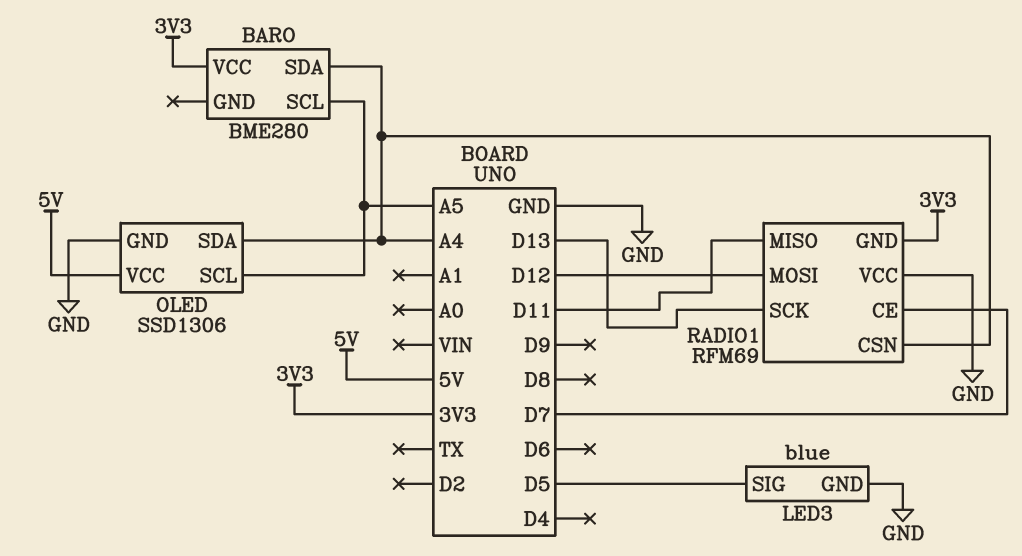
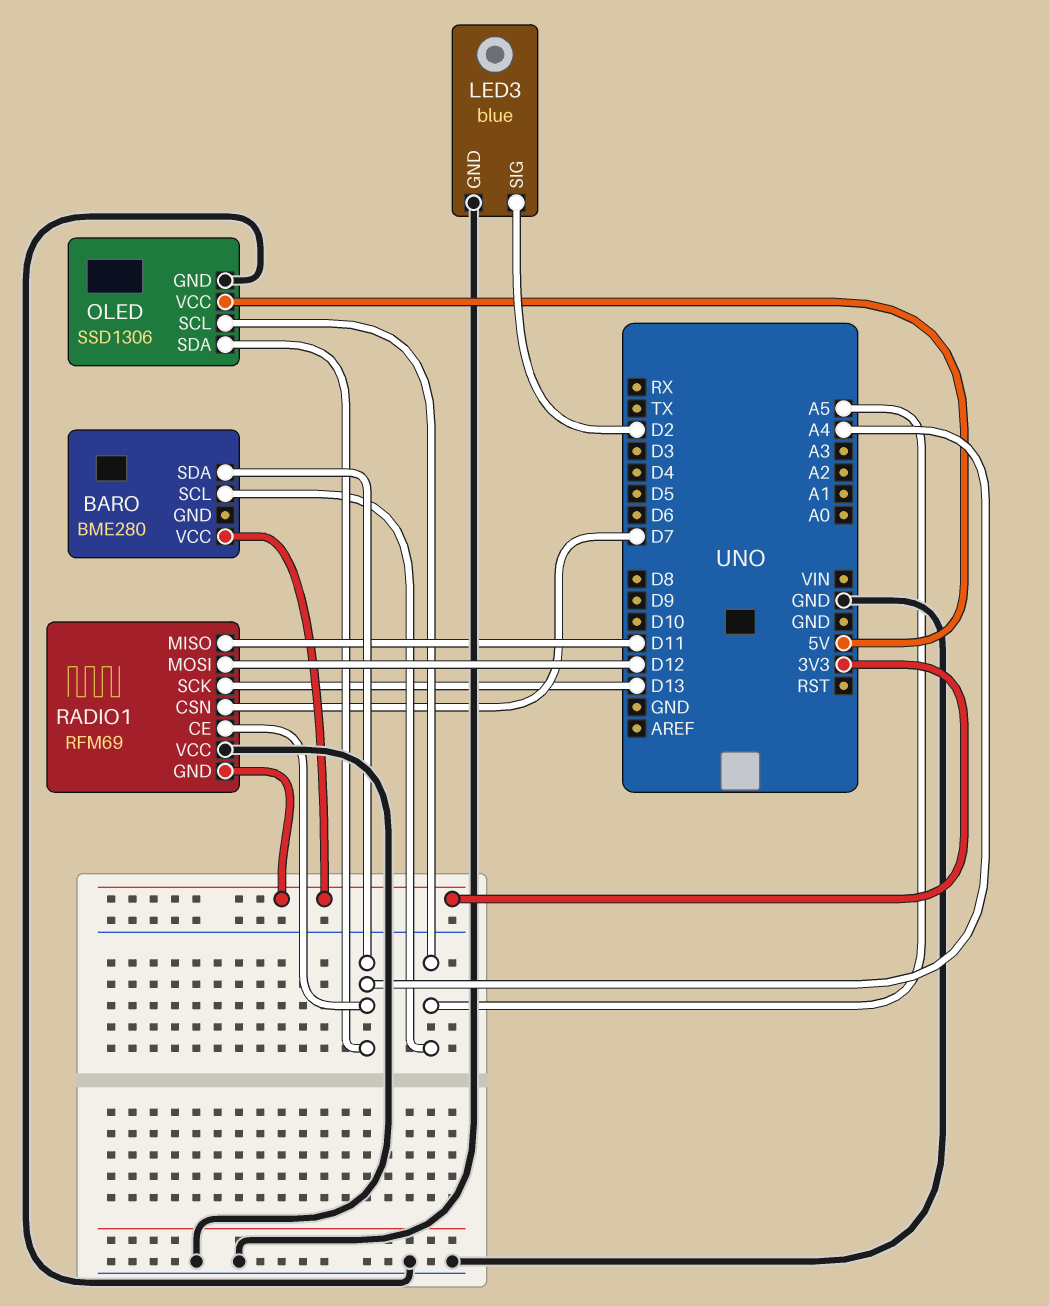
LED3 pin SIG: D5 -> D2
RADIO1 pin CE: D7 -> A4
RADIO1 pin CSN: A4 -> D7

